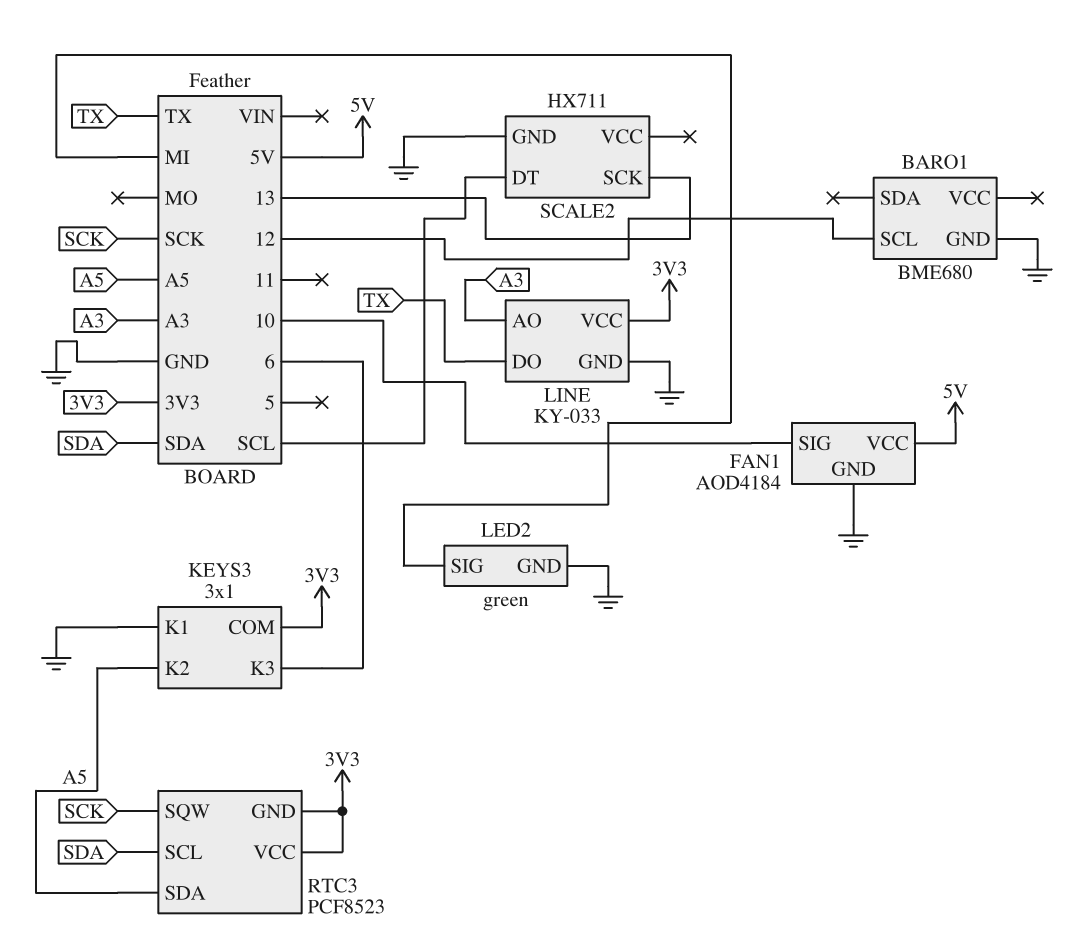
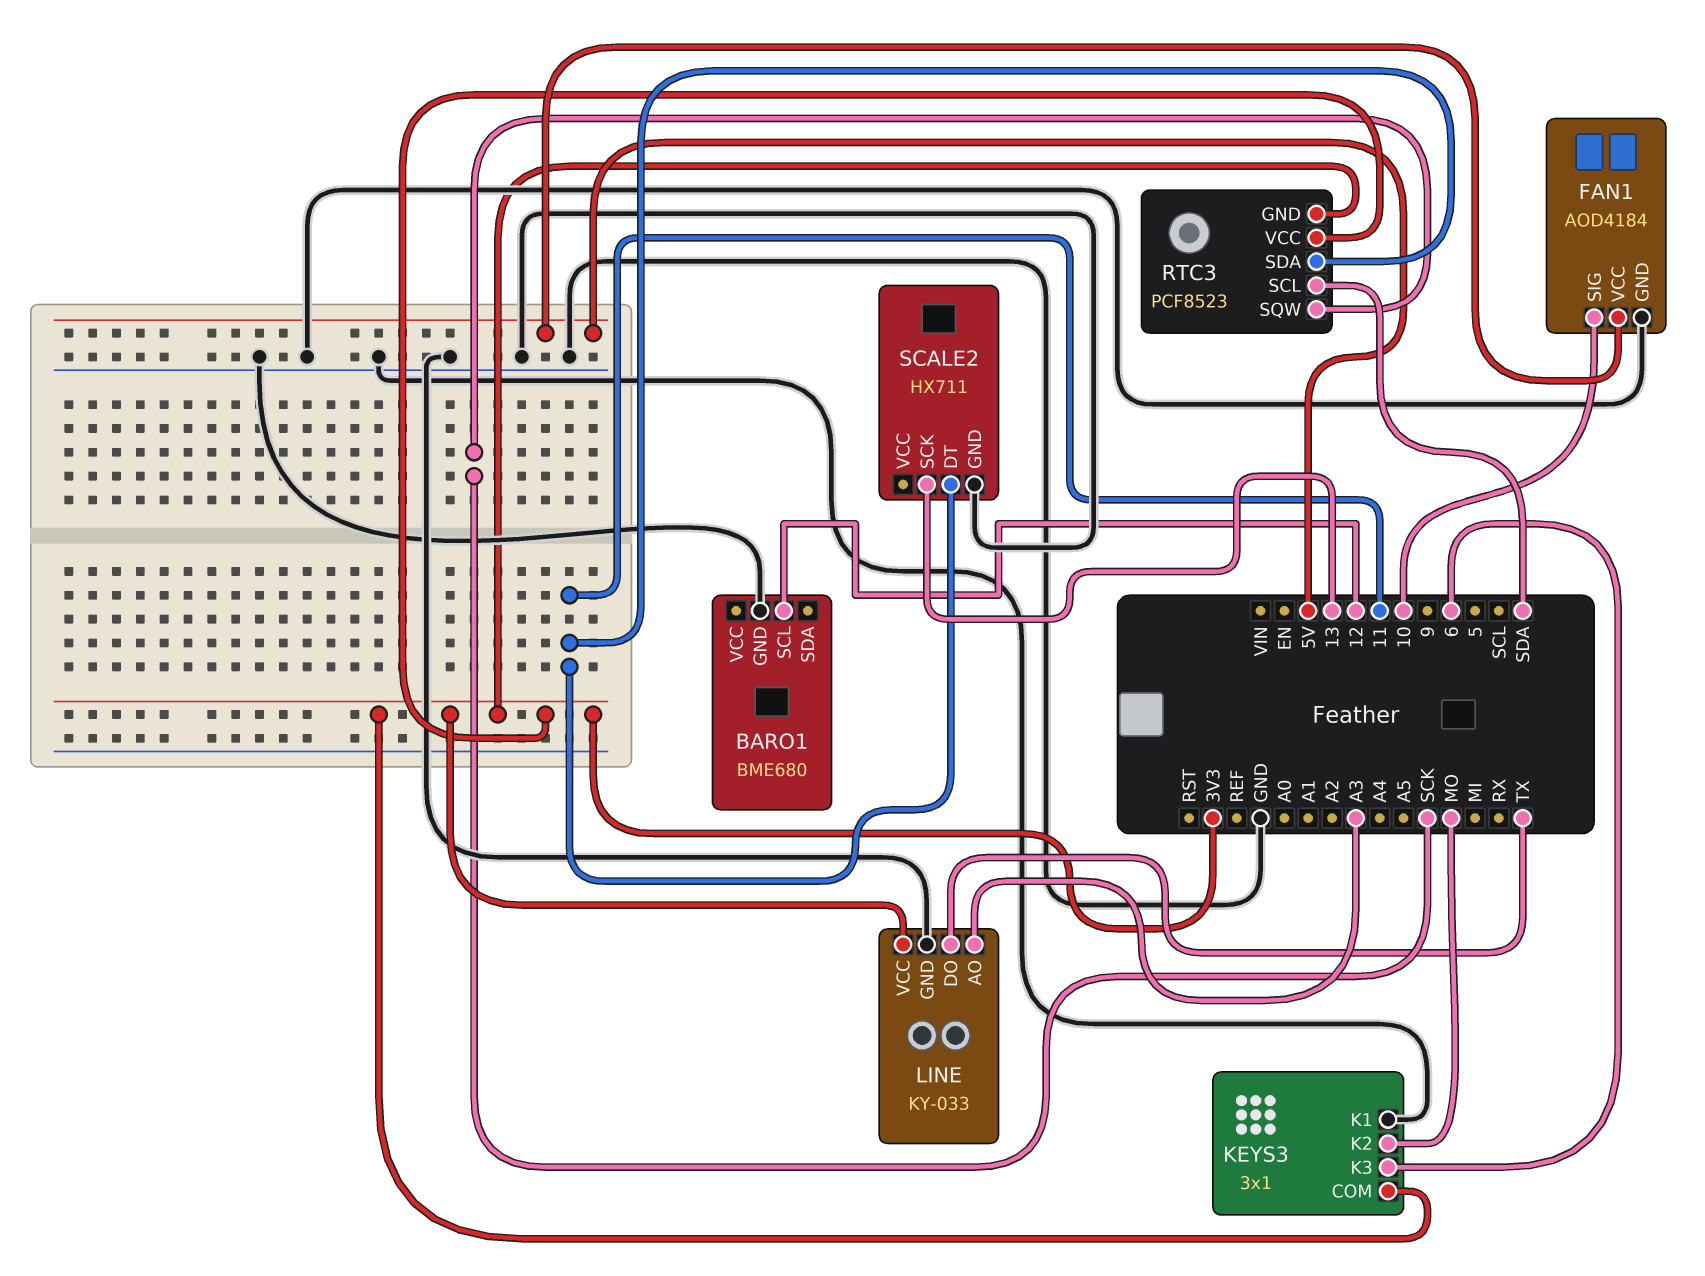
KEYS3 pin K2: A5 -> MO
LED2: green -> none
LED2 pin GND: GND -> none
LED2 pin SIG: MI -> none
RTC3 pin SDA: A5 -> 11
SCALE2 pin DT: SCL -> 11

